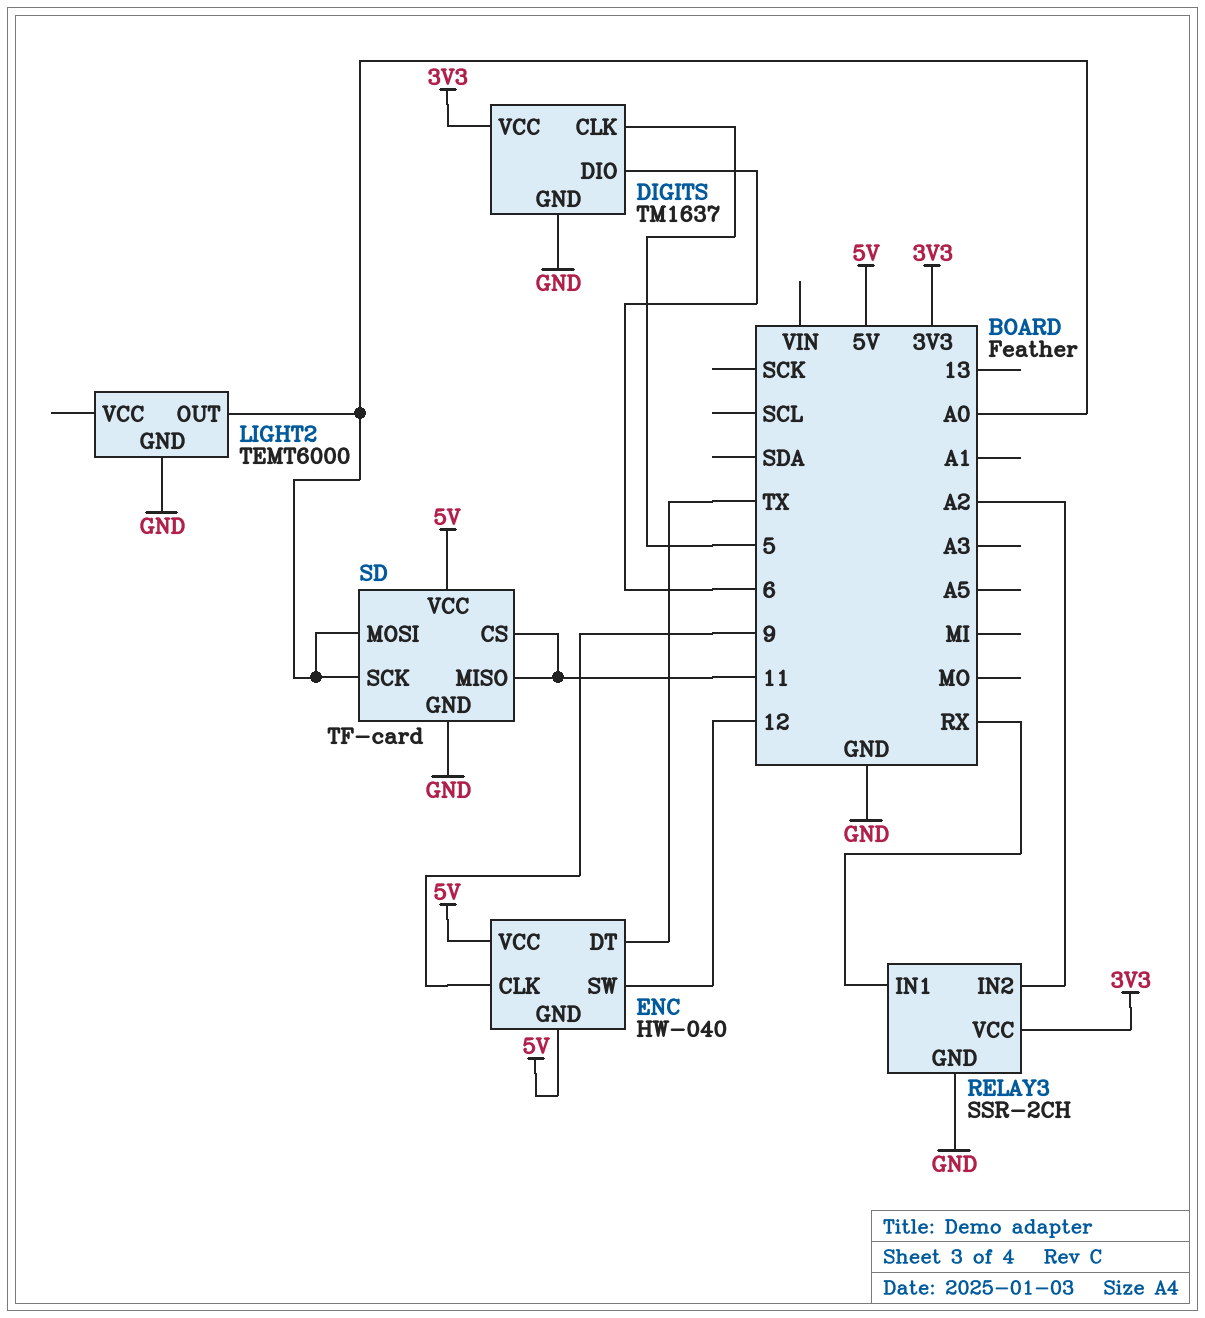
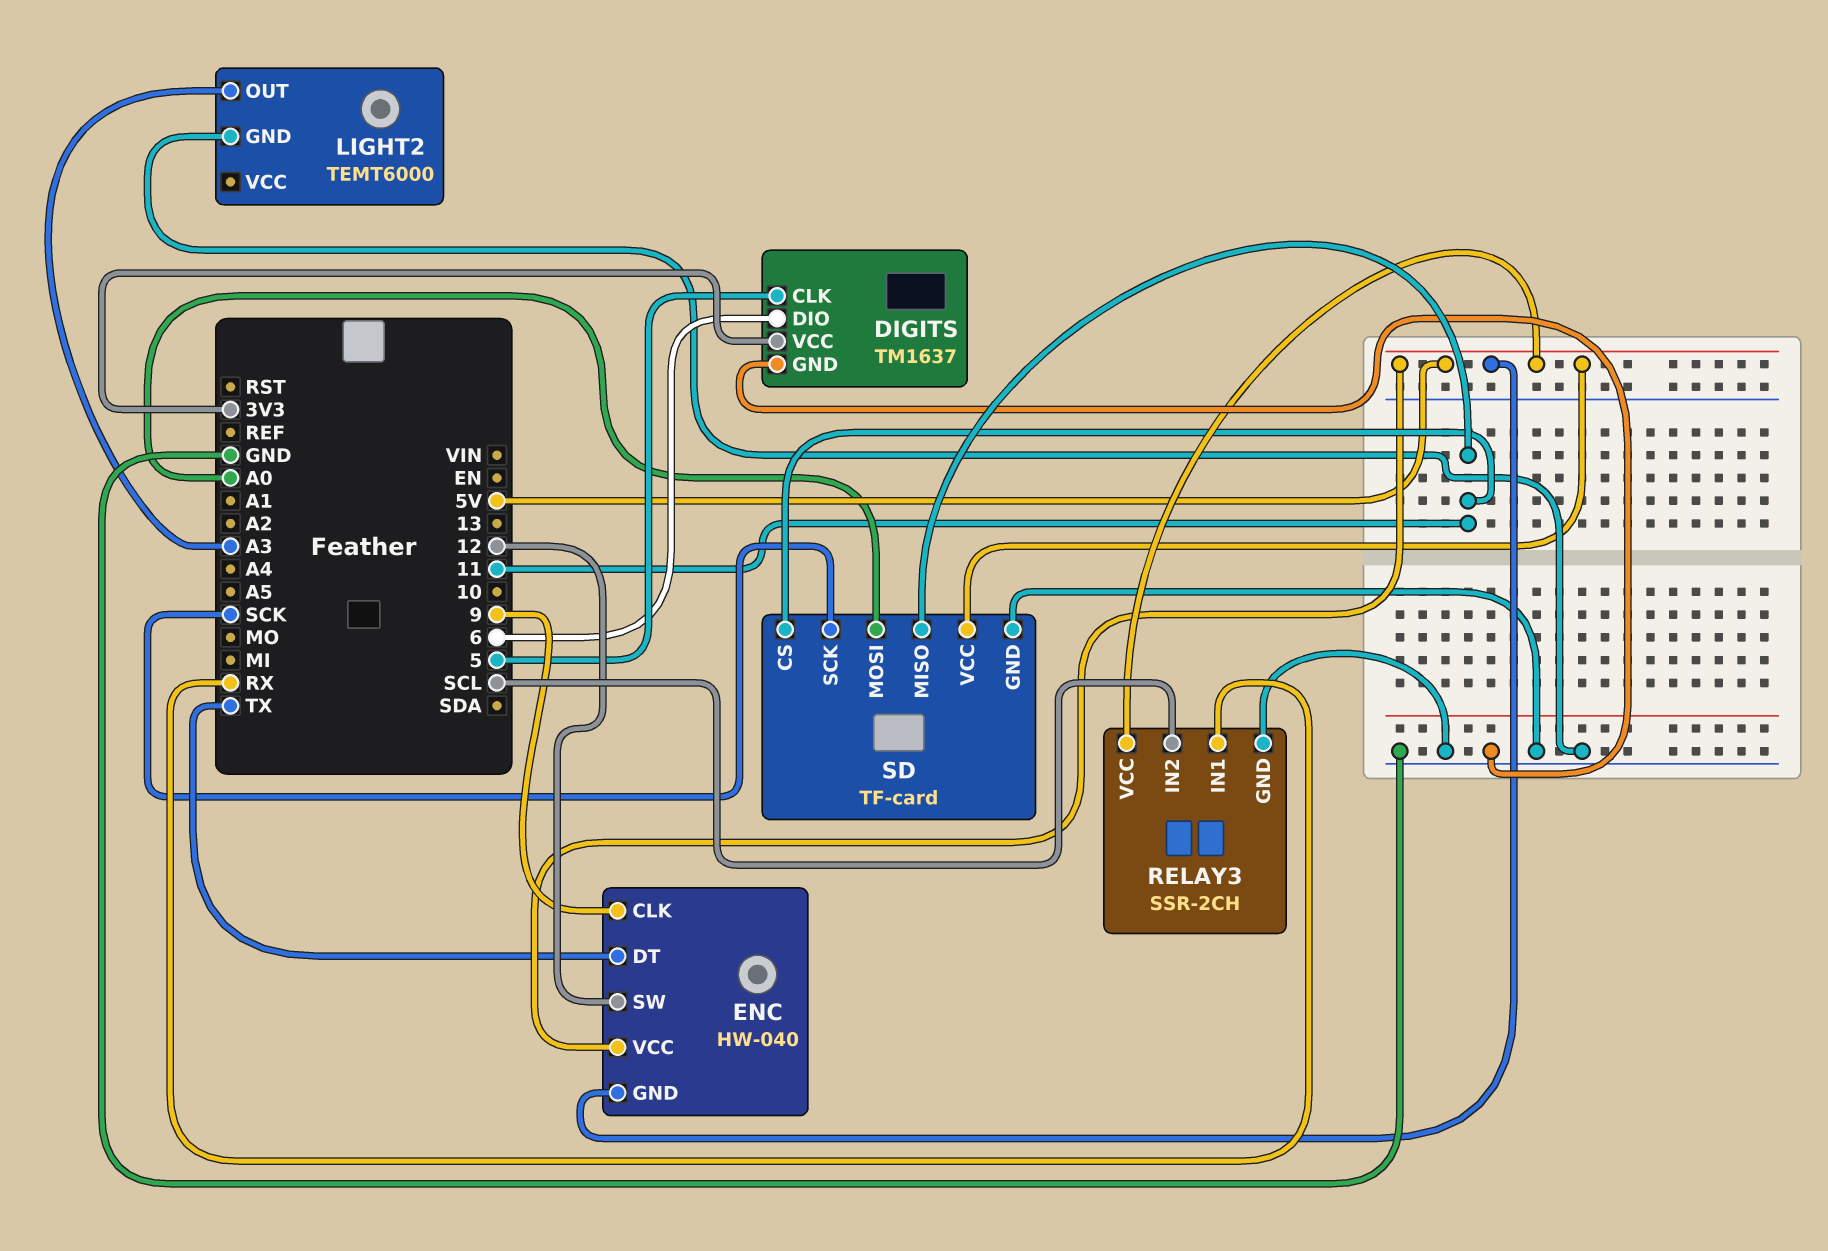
LIGHT2 pin OUT: A0 -> A3
RELAY3 pin IN2: A2 -> SCL
RELAY3 pin VCC: 3V3 -> 5V
SD pin SCK: A0 -> SCK

